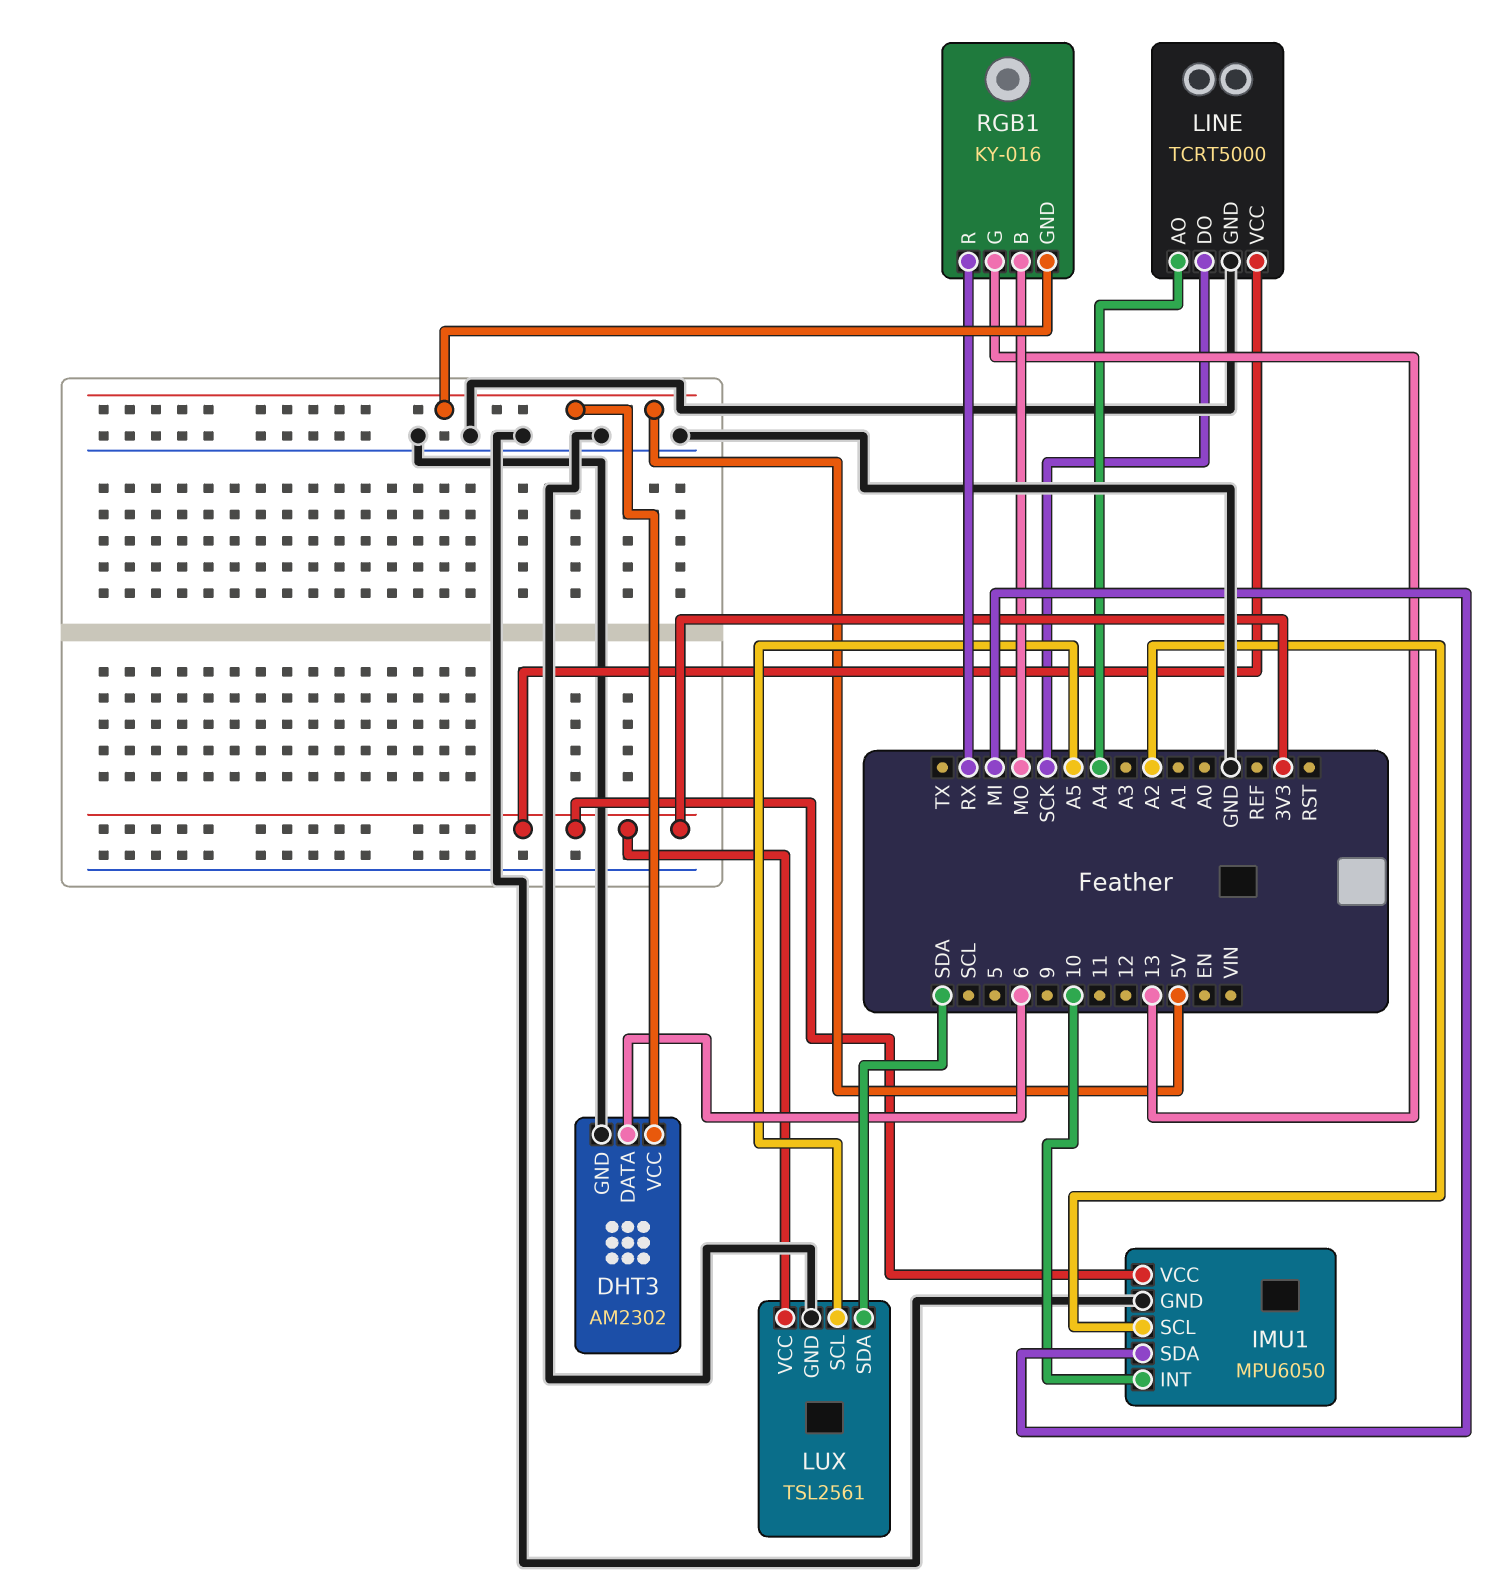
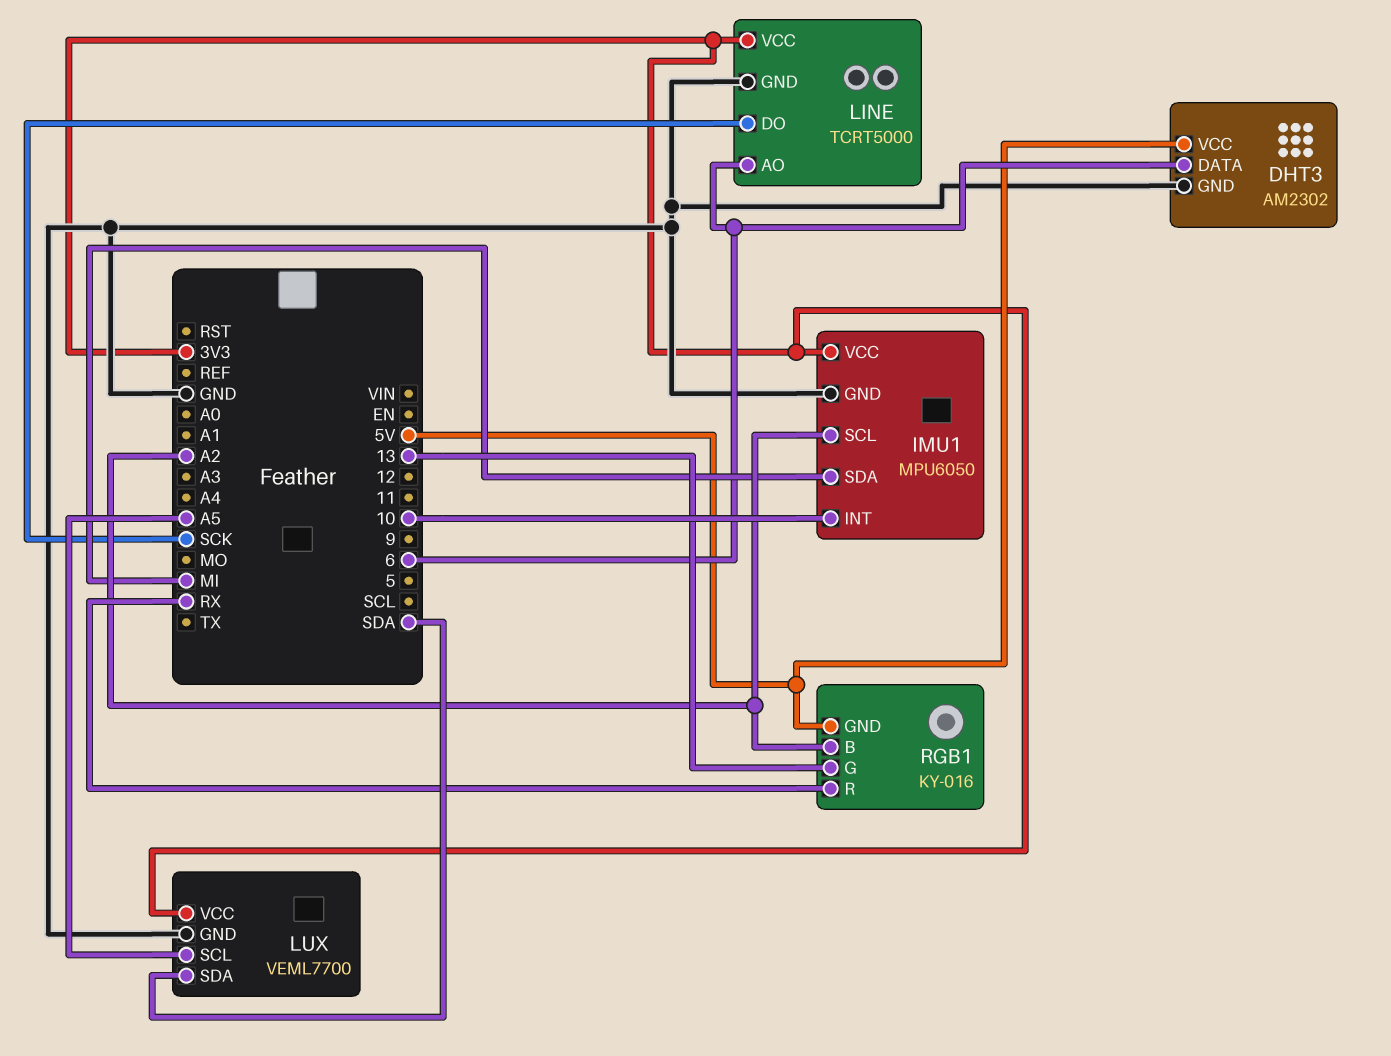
LINE pin AO: A4 -> 6
LUX: TSL2561 -> VEML7700
RGB1 pin B: MO -> A2

